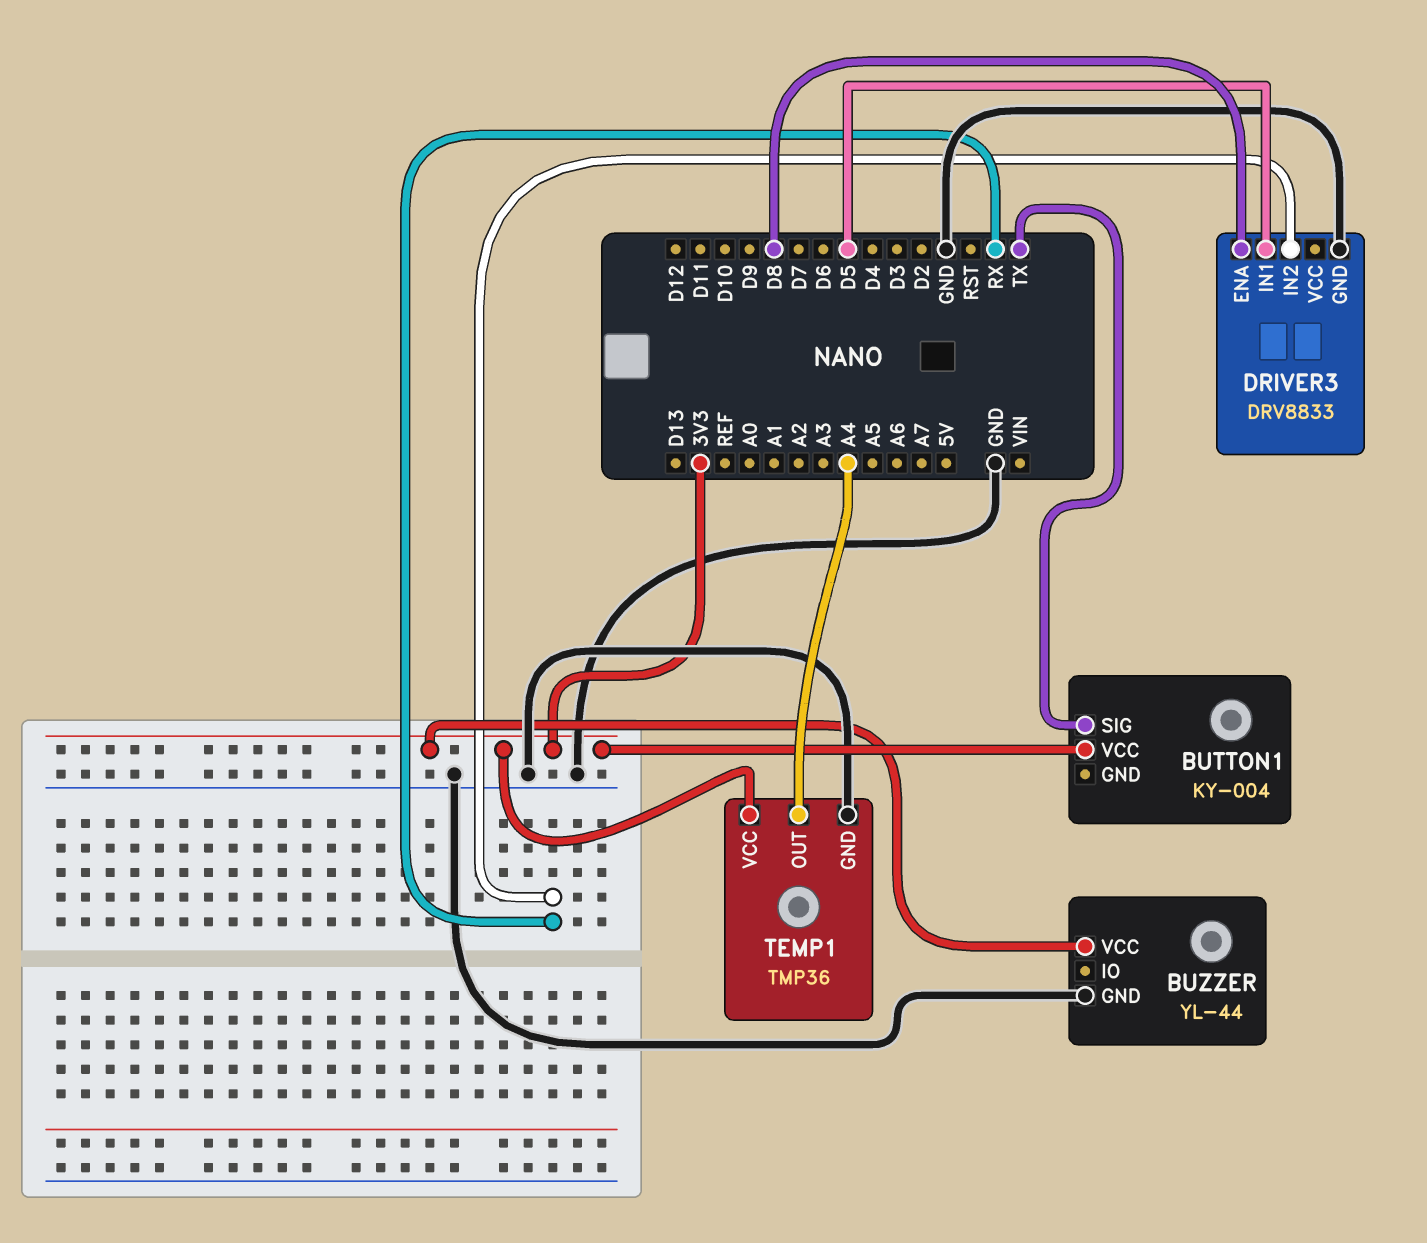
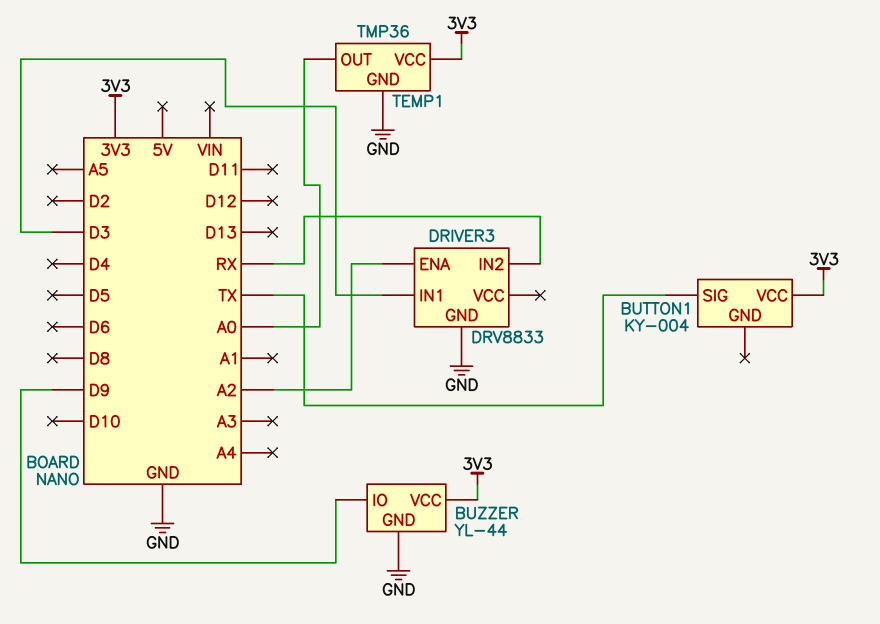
BUZZER pin IO: none -> D9
DRIVER3 pin ENA: D8 -> A2
DRIVER3 pin IN1: D5 -> D3
TEMP1 pin OUT: A4 -> A0

